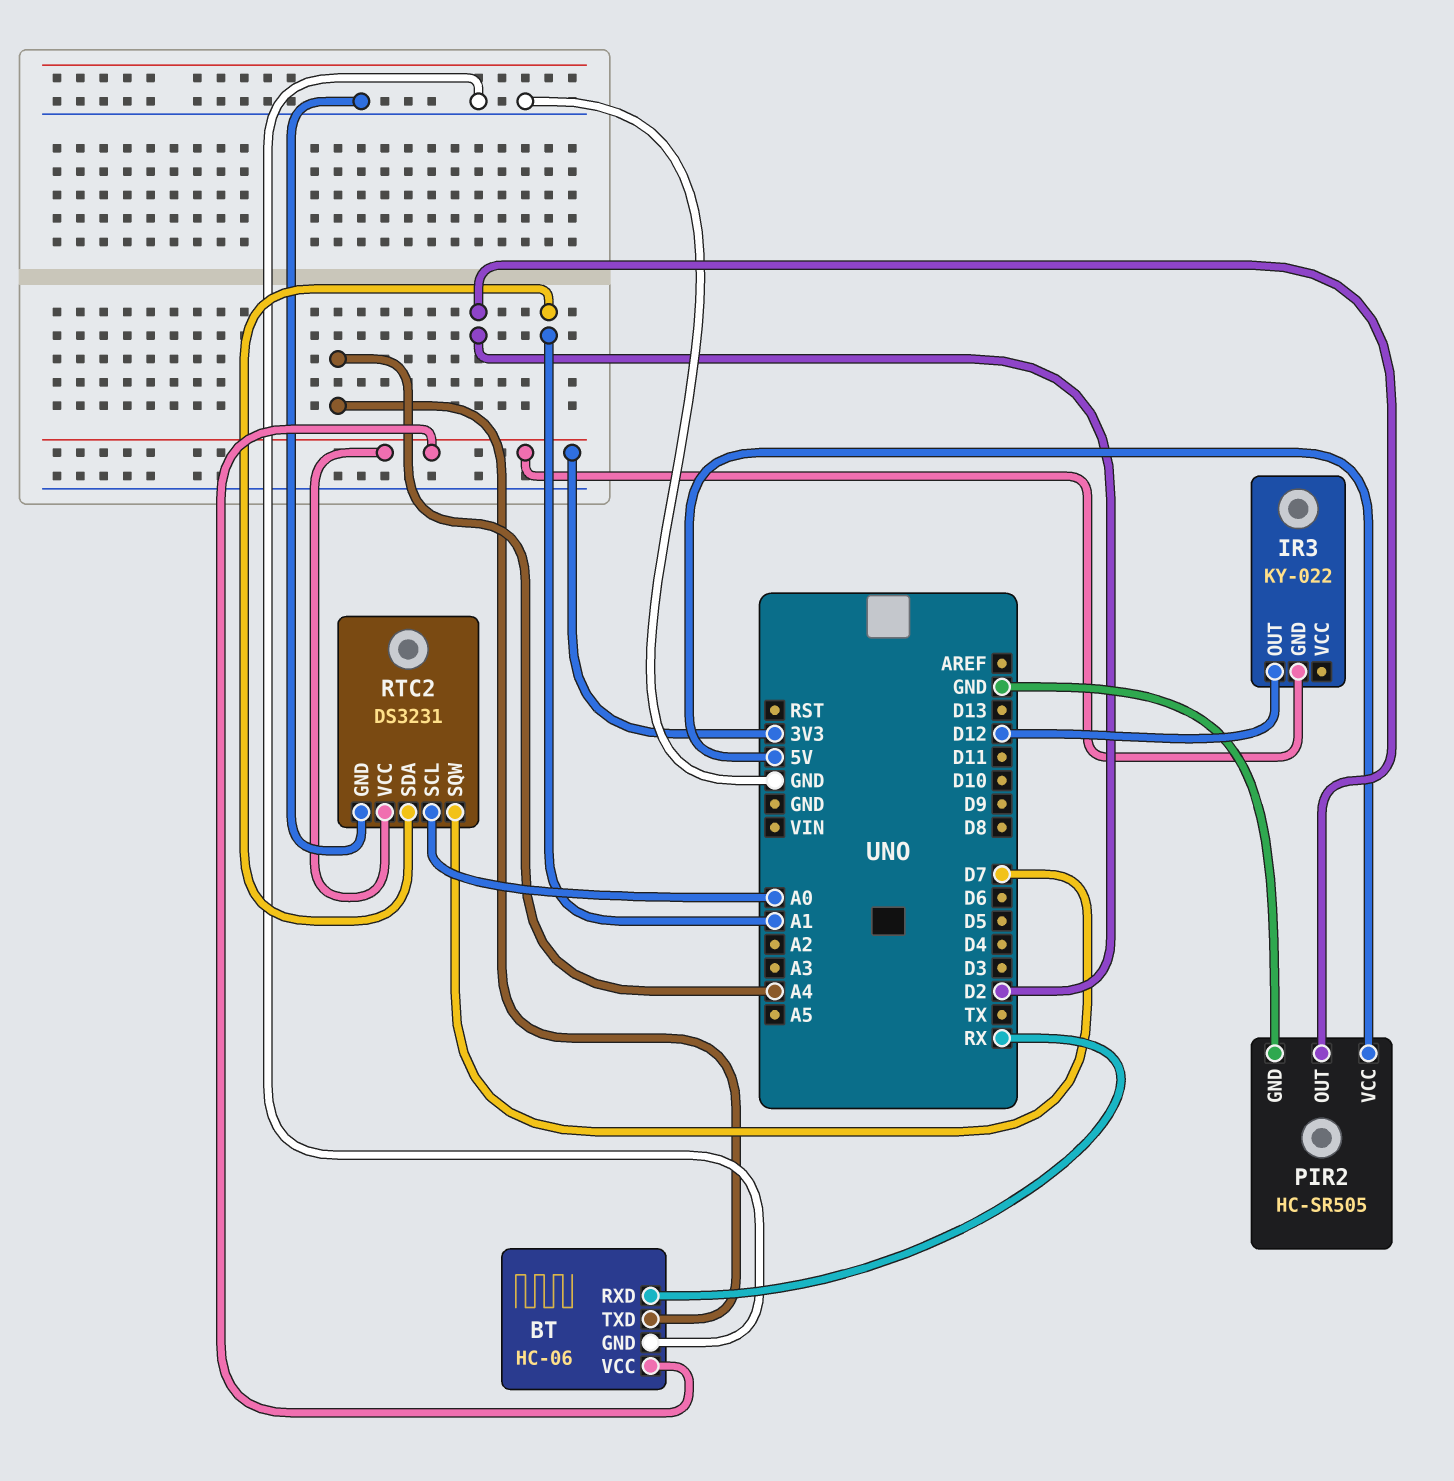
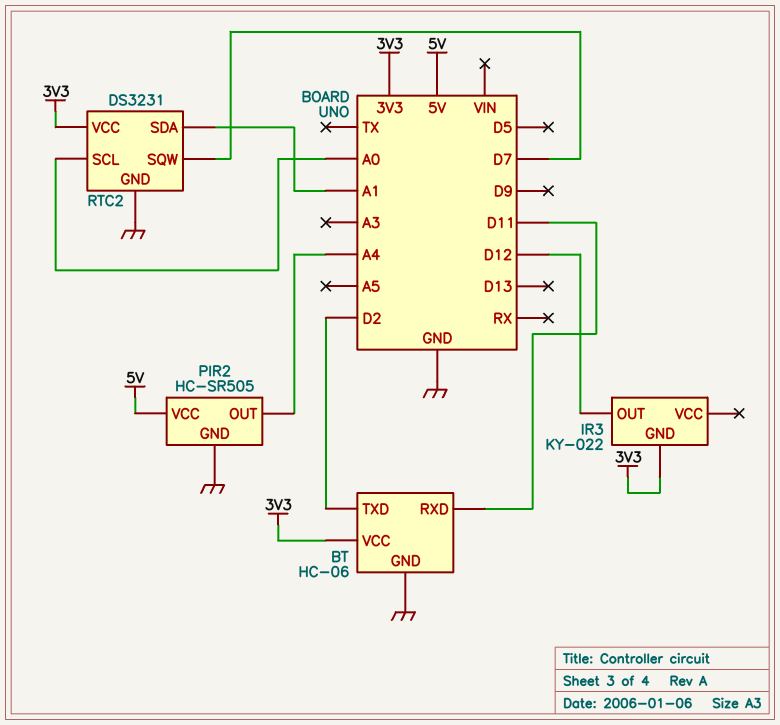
BT pin RXD: RX -> D11
BT pin TXD: A4 -> D2
PIR2 pin OUT: D2 -> A4

